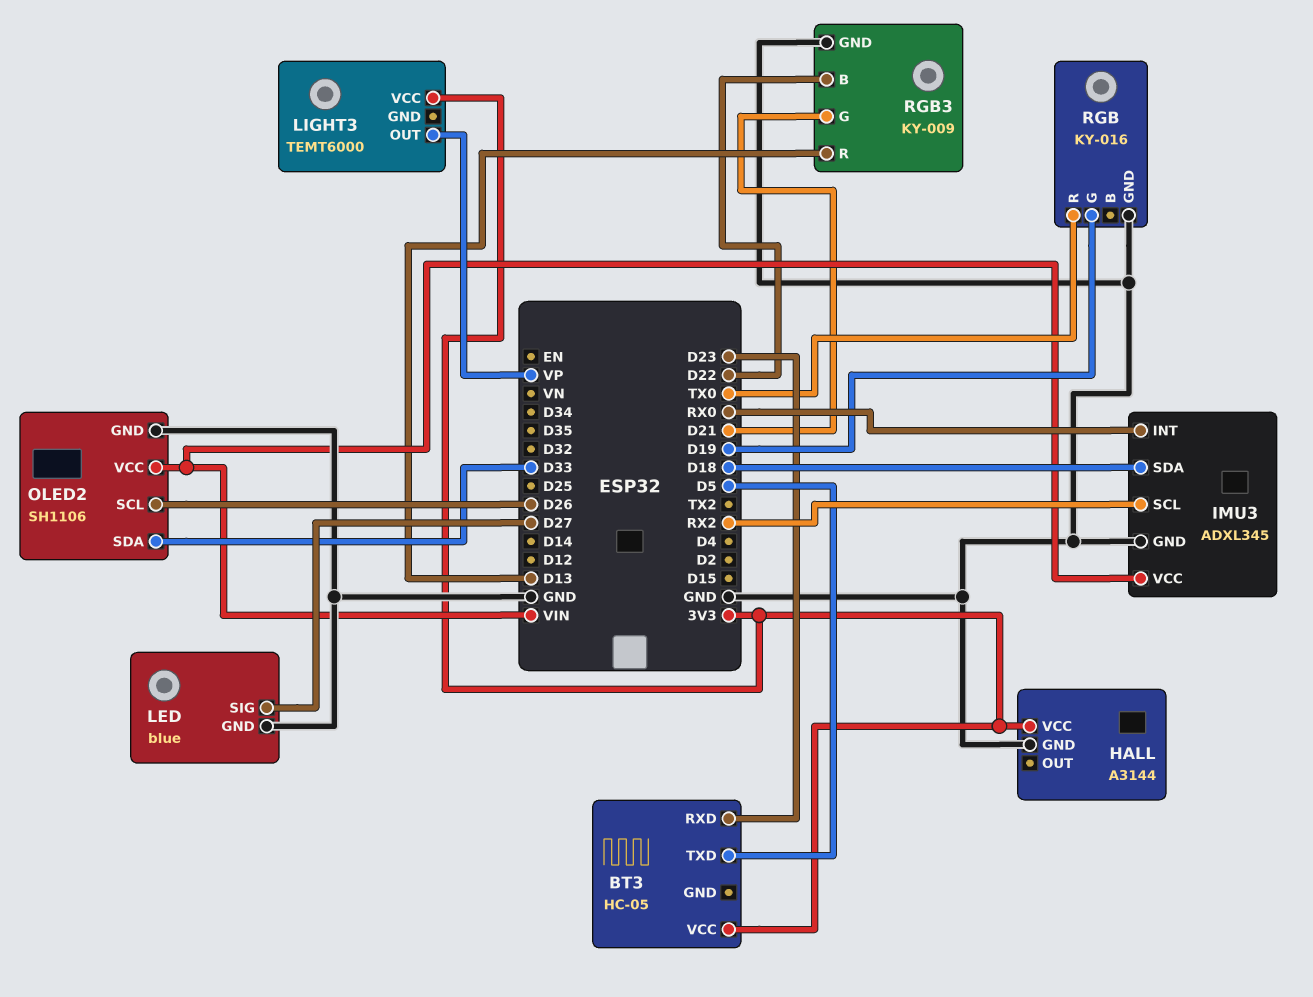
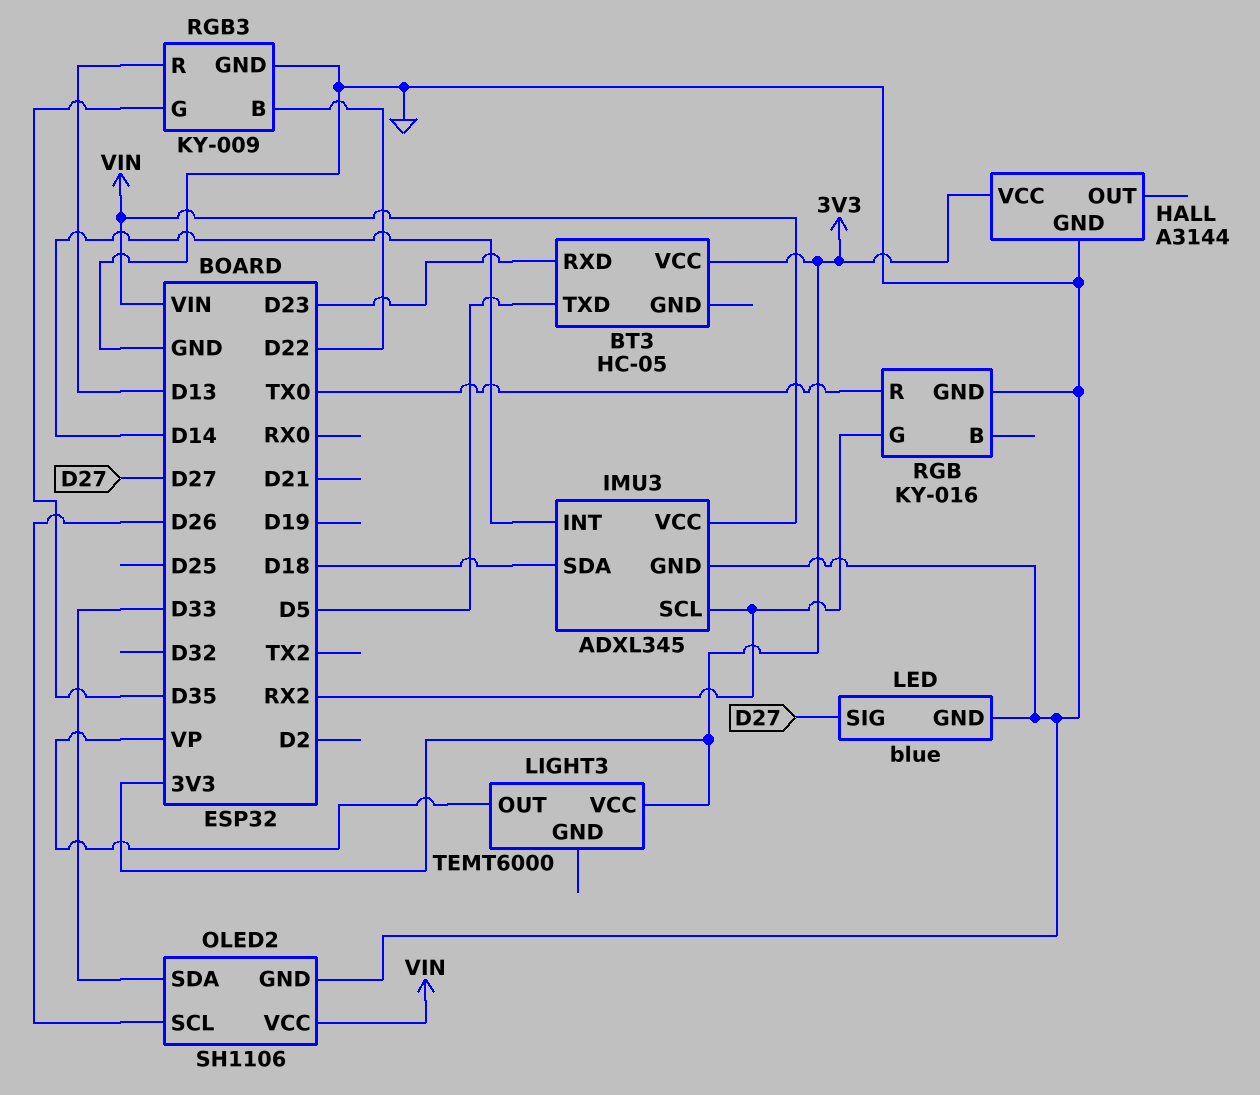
IMU3 pin INT: RX0 -> D14
RGB pin G: D19 -> RX2
RGB3 pin G: D21 -> D35

